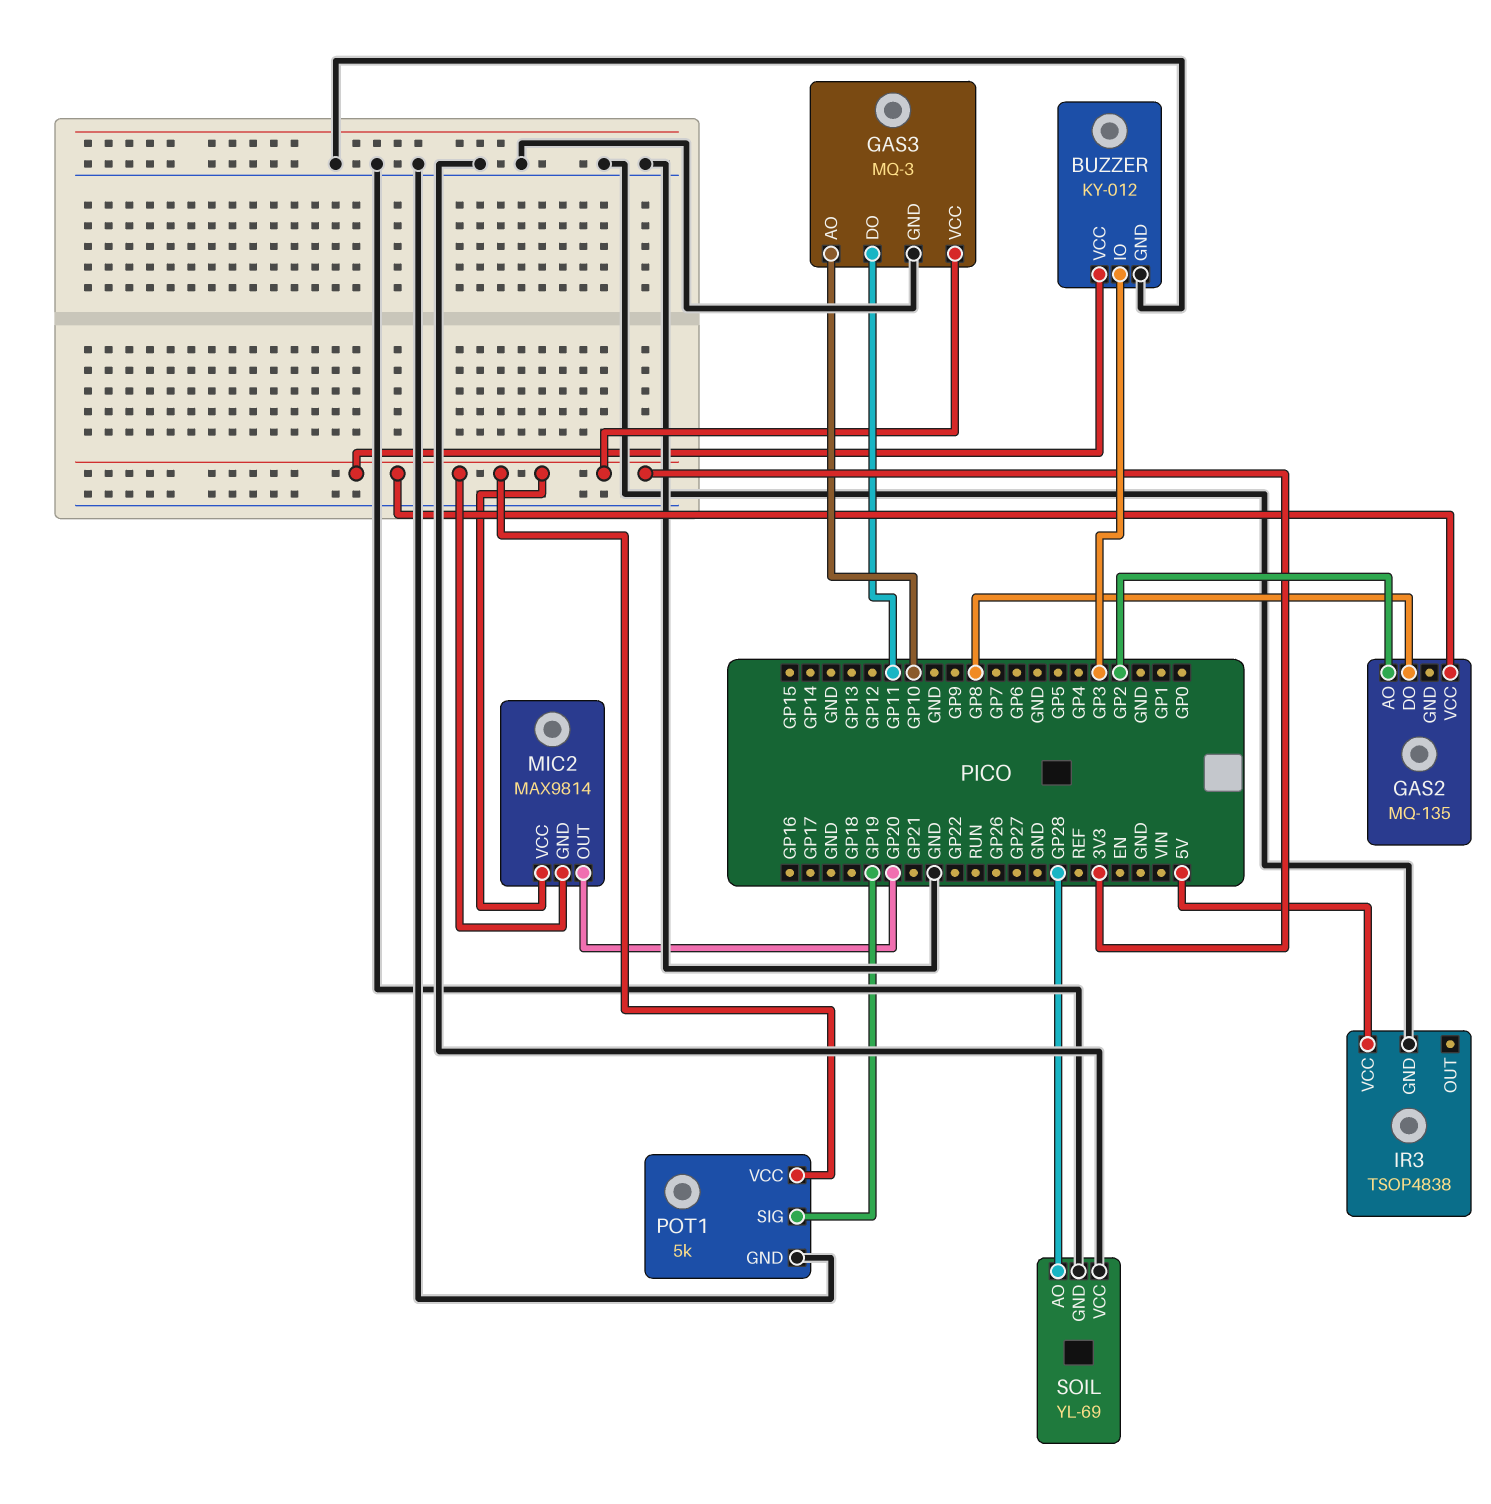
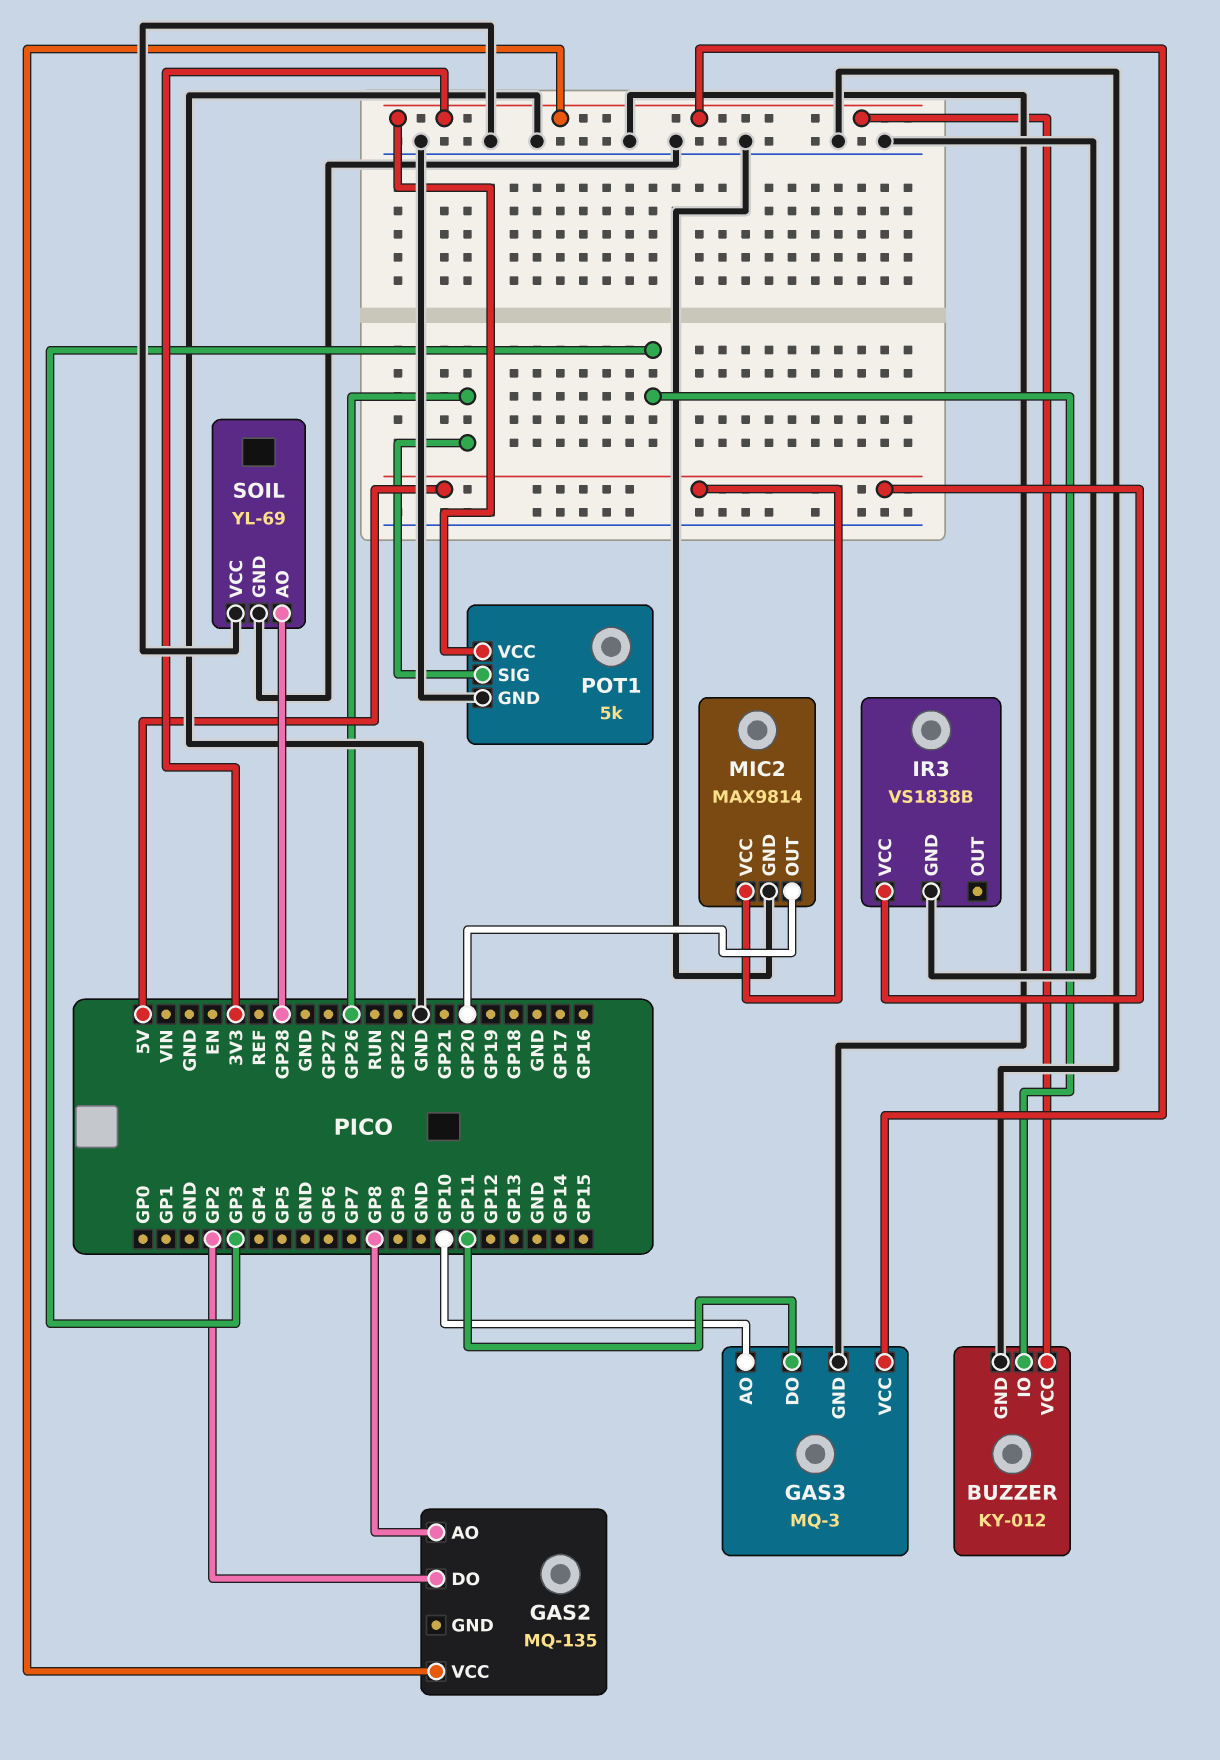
GAS2 pin AO: GP2 -> GP8
GAS2 pin DO: GP8 -> GP2
IR3: TSOP4838 -> VS1838B
MIC2 pin GND: 3V3 -> GND
MIC2 pin VCC: 3V3 -> 5V
POT1 pin SIG: GP19 -> GP26

